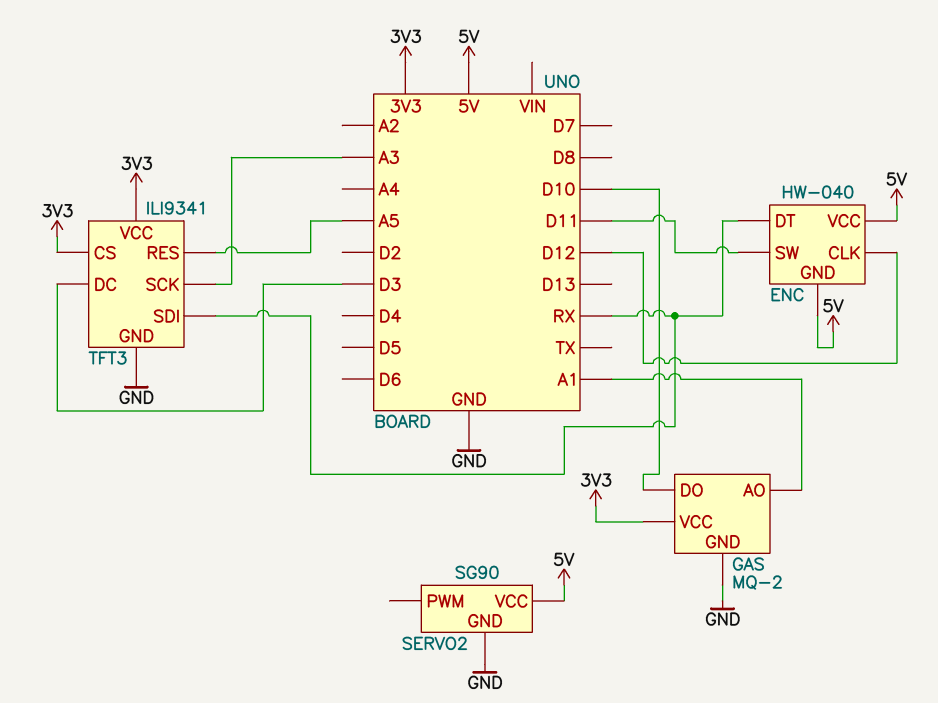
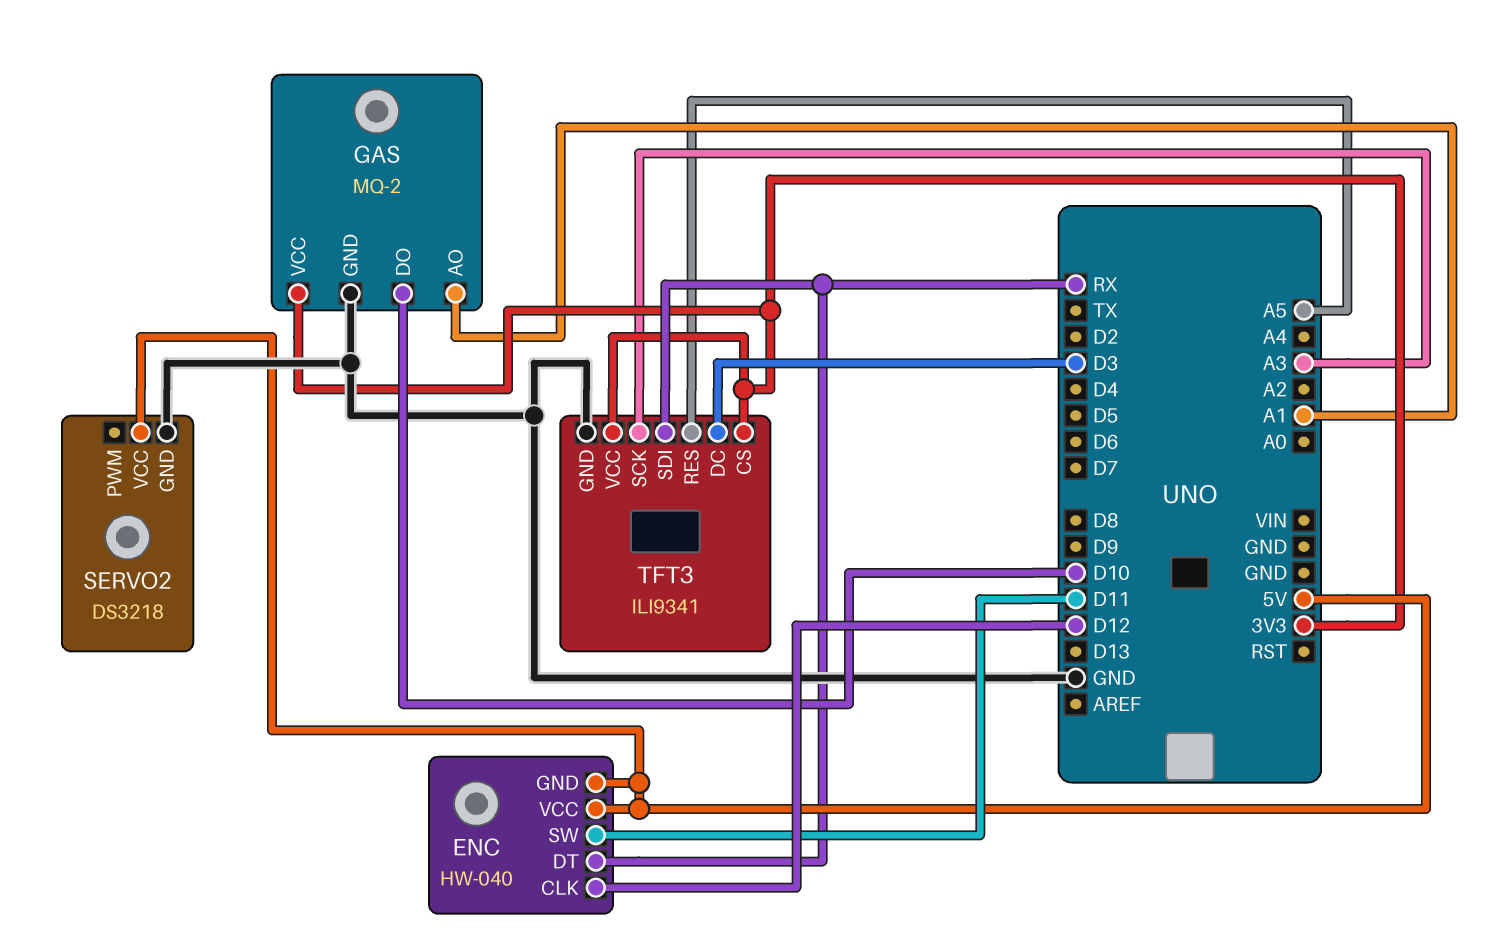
SERVO2: SG90 -> DS3218

